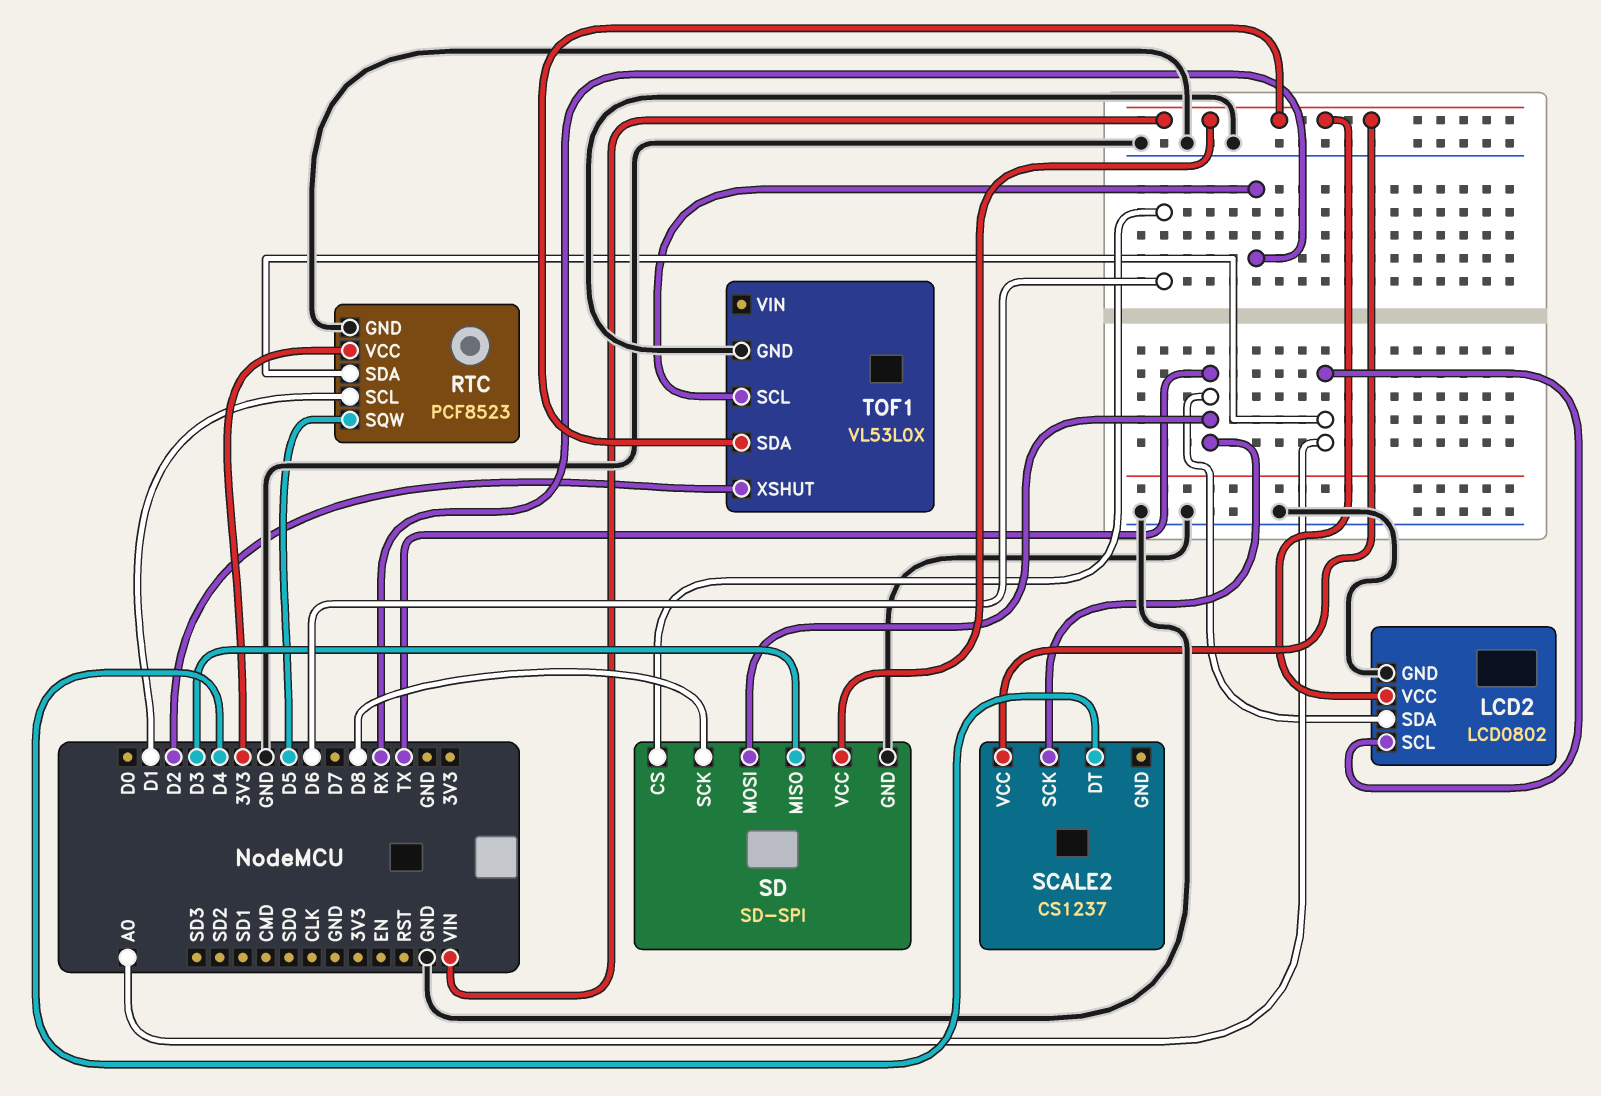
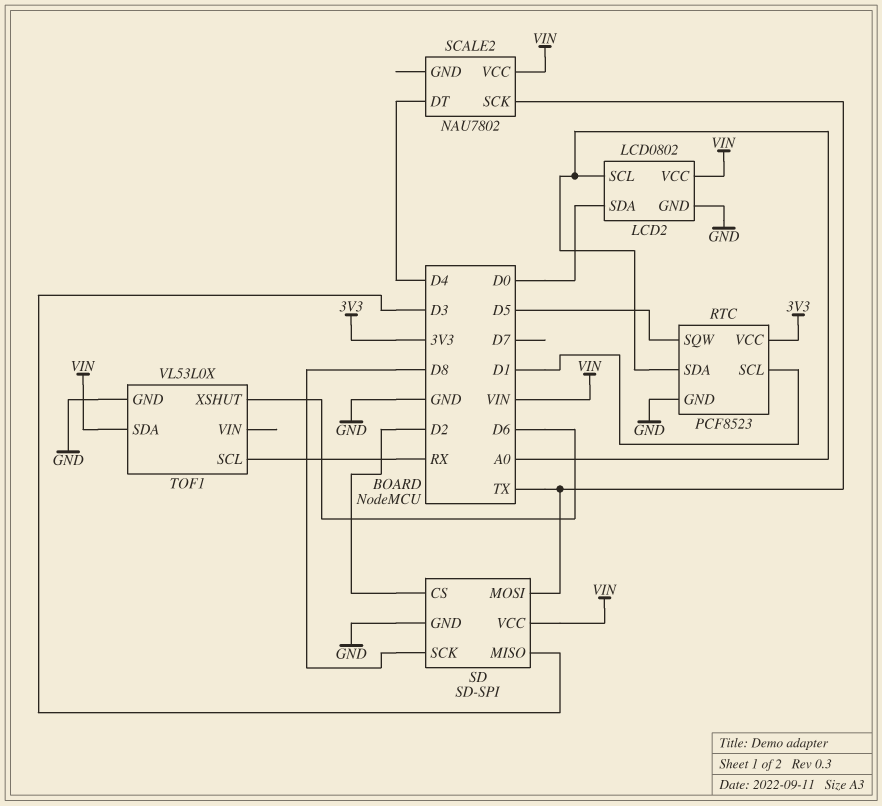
LCD2 pin SDA: TX -> D0
SCALE2: CS1237 -> NAU7802
SD pin CS: D6 -> D2
TOF1 pin XSHUT: D2 -> D6

